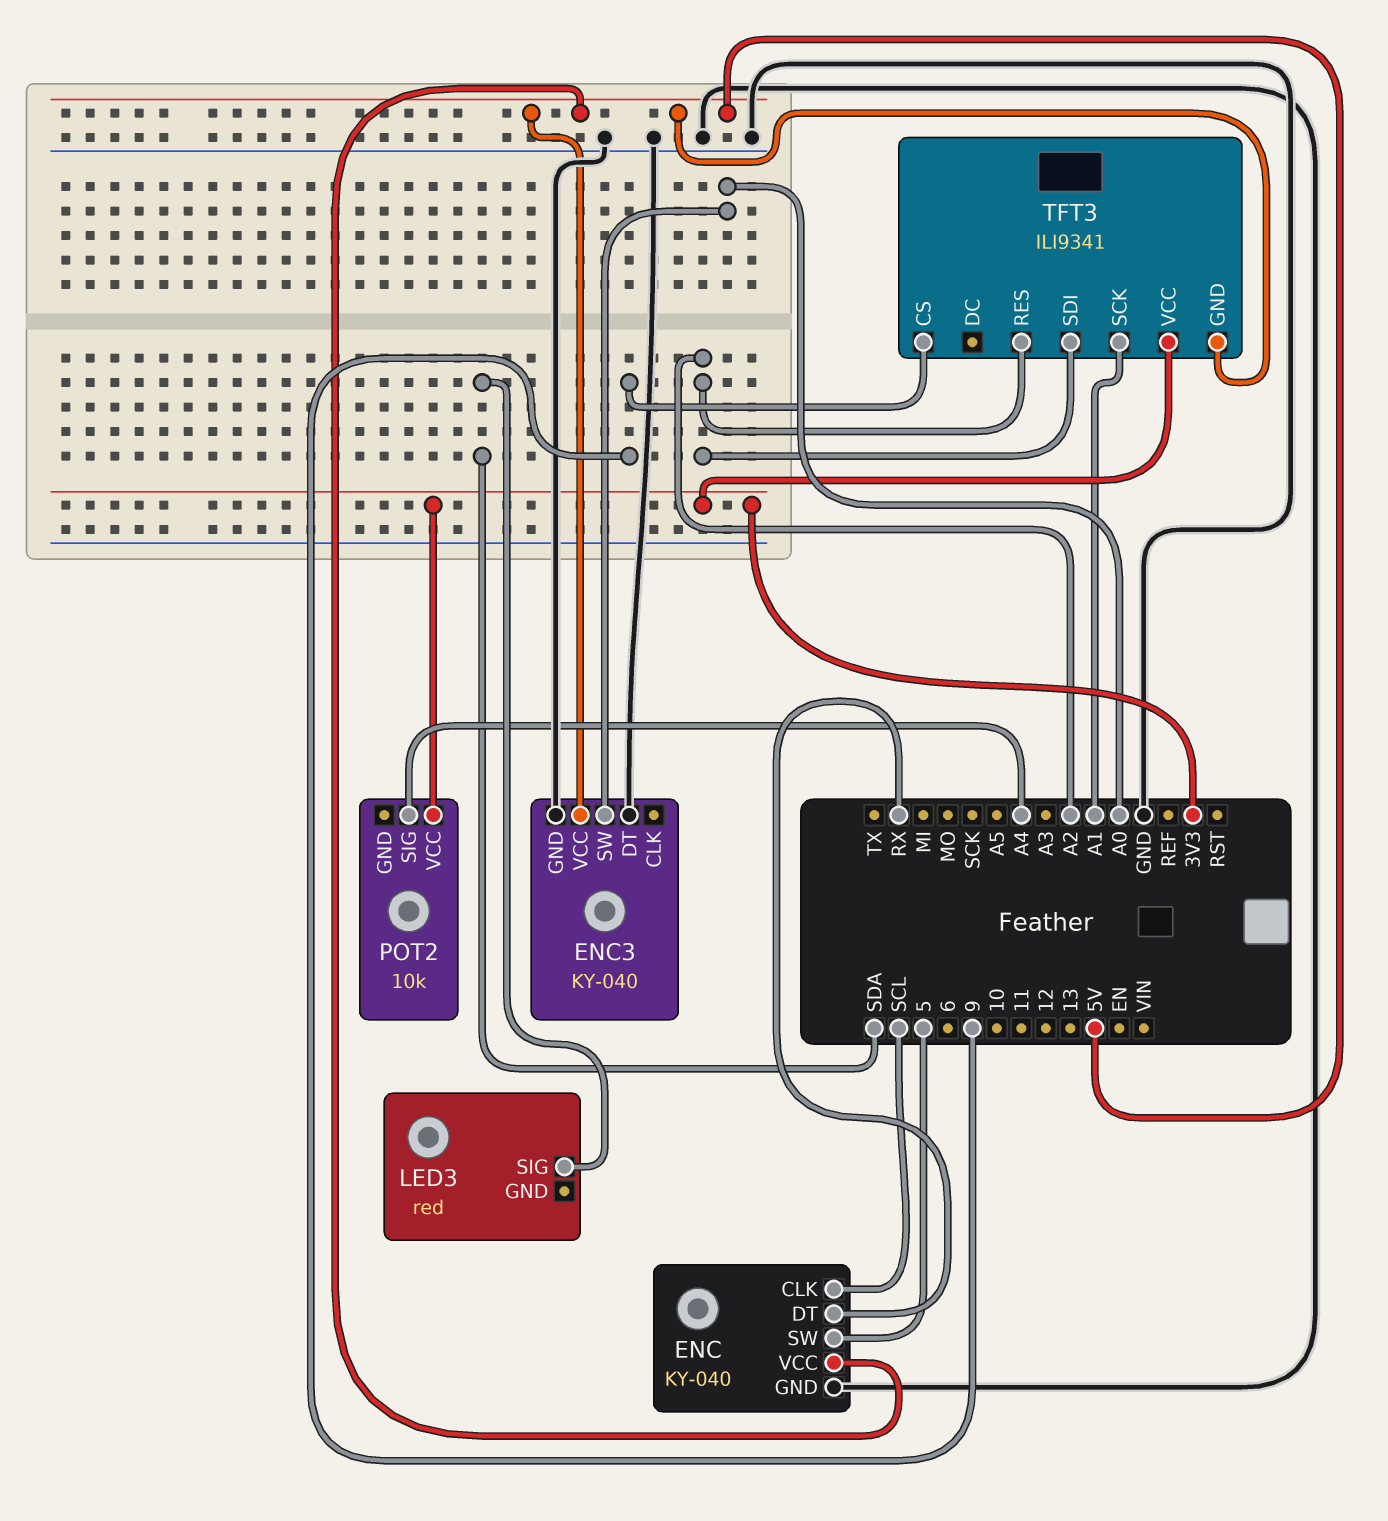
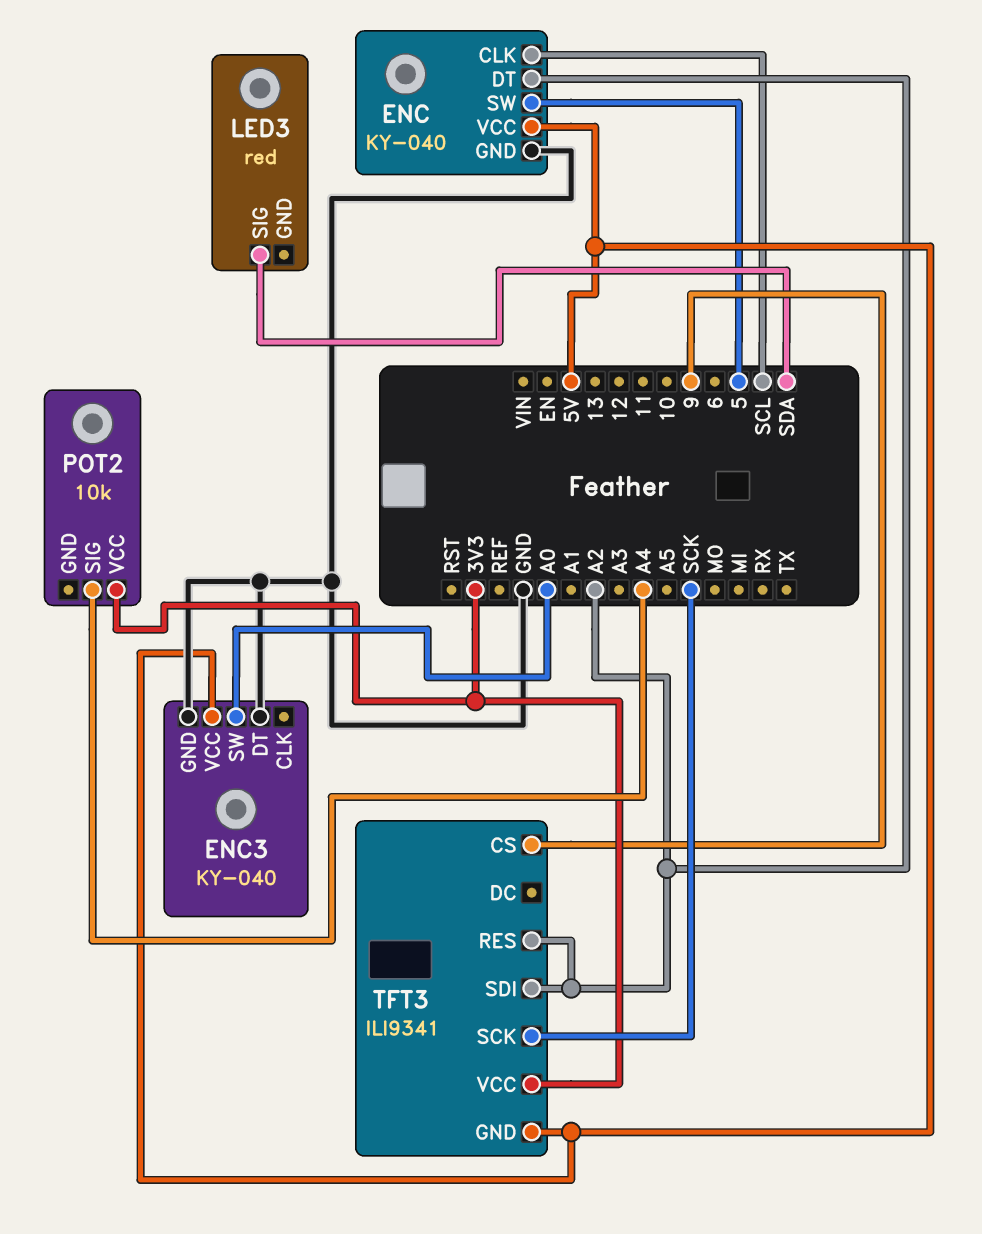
ENC pin DT: RX -> A2
TFT3 pin SCK: A1 -> SCK

